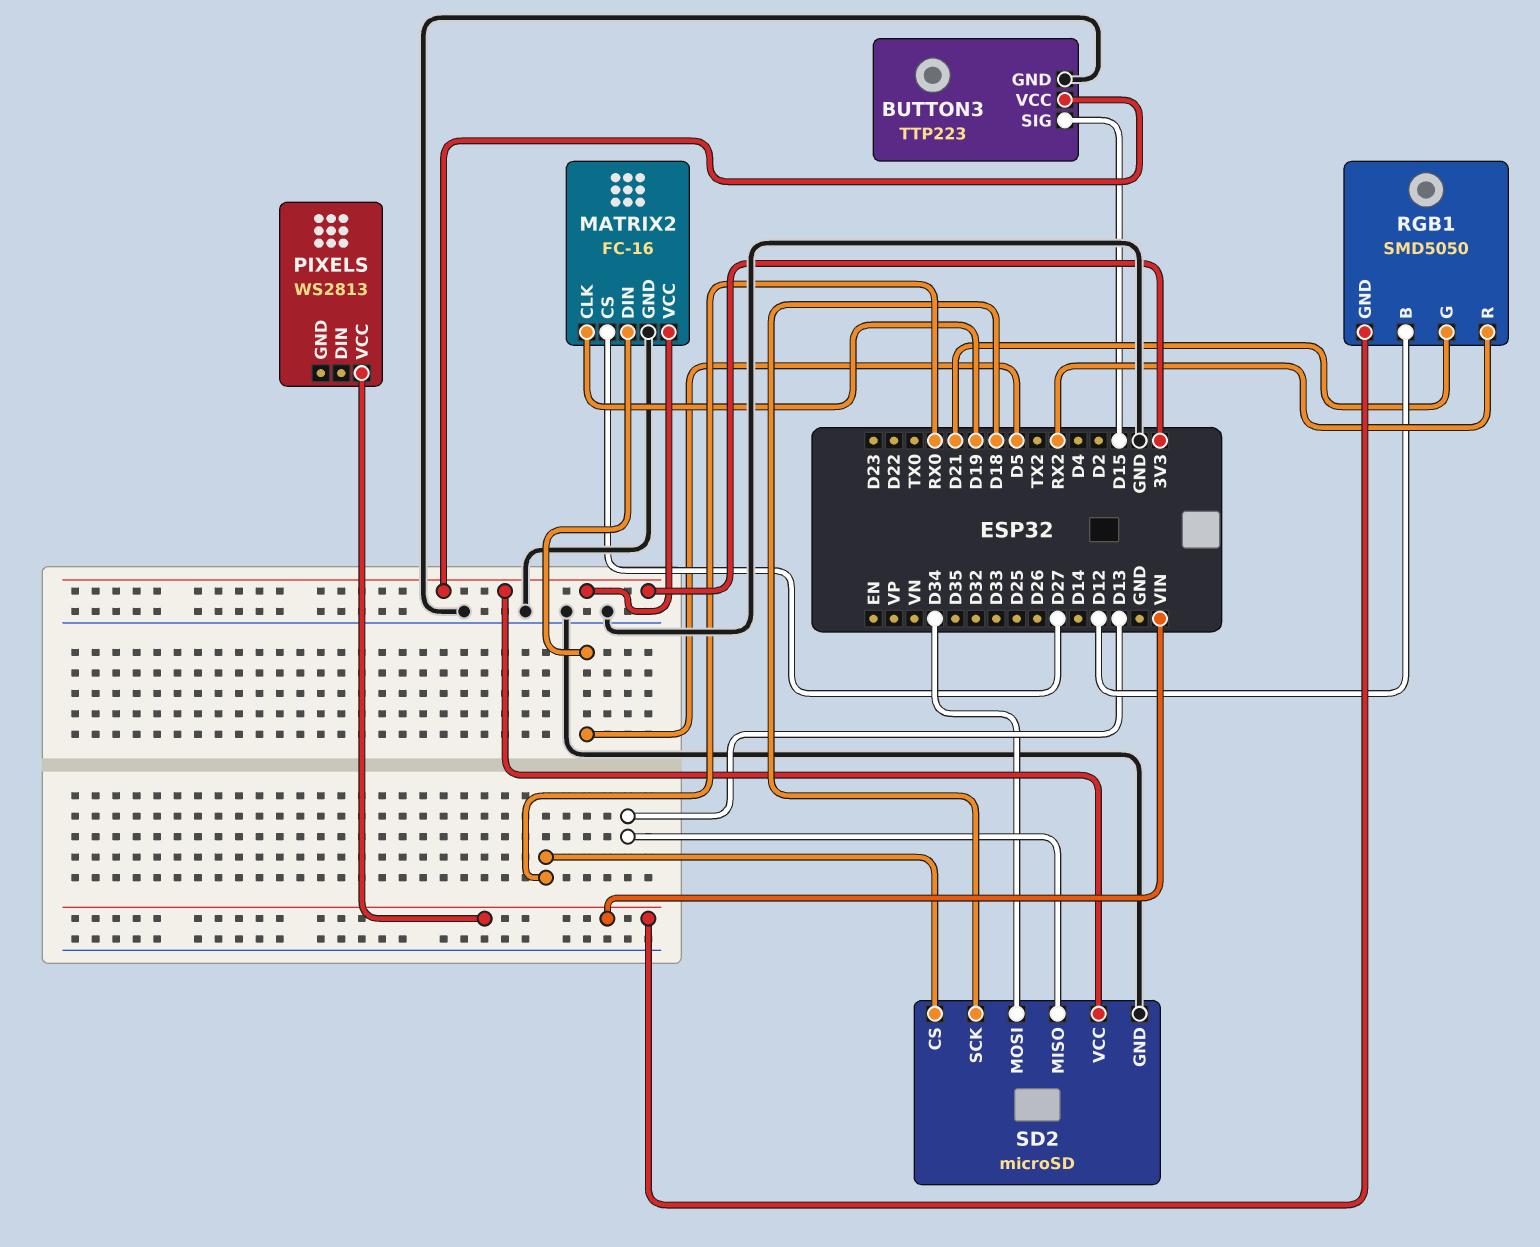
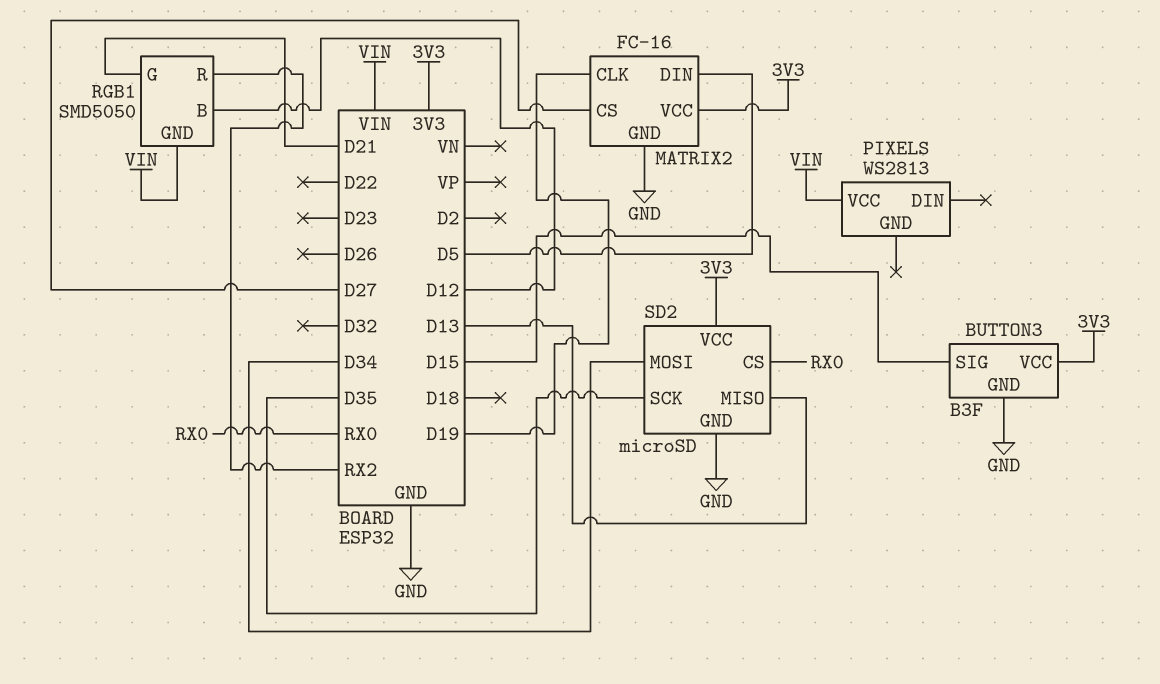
BUTTON3: TTP223 -> B3F
SD2 pin SCK: D18 -> D35

